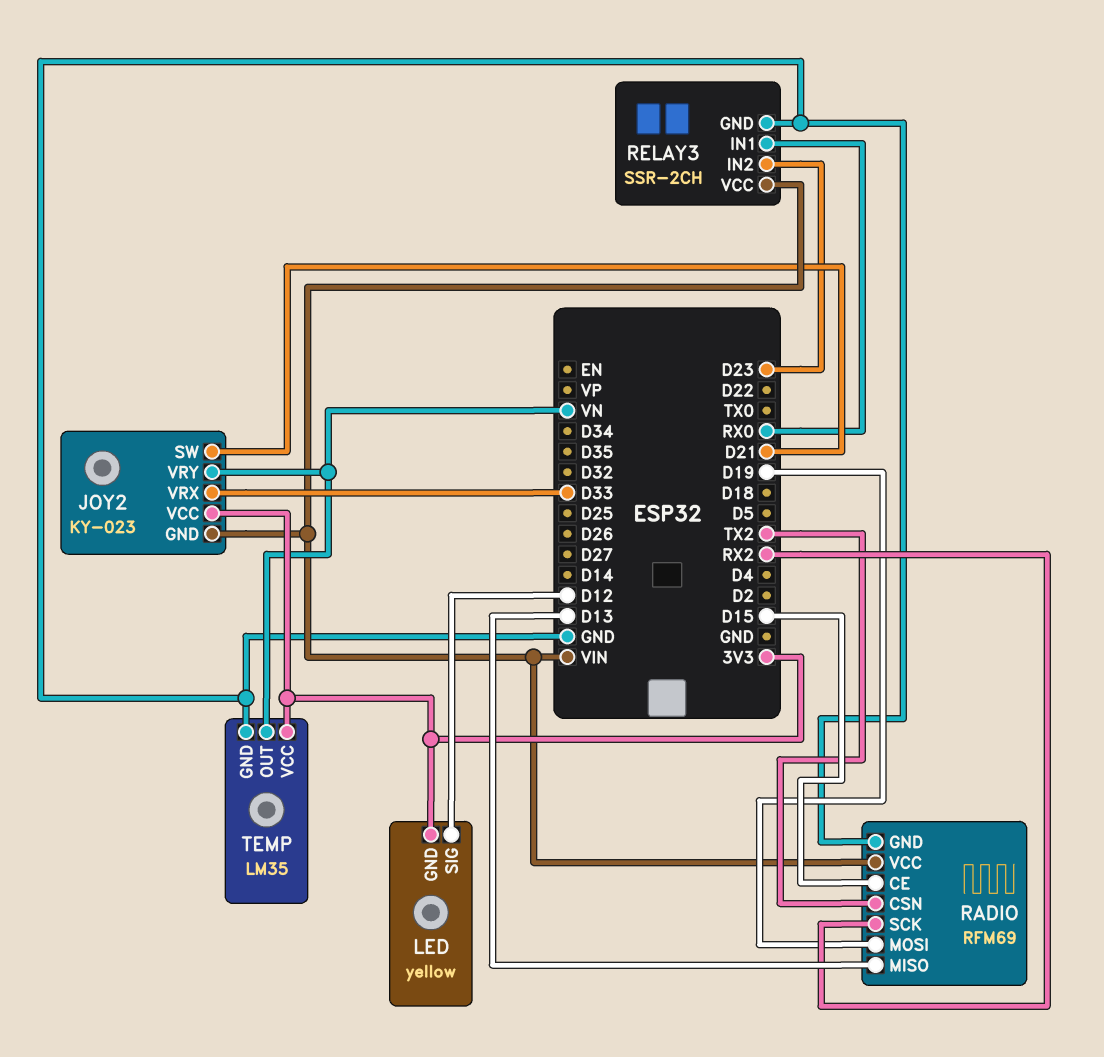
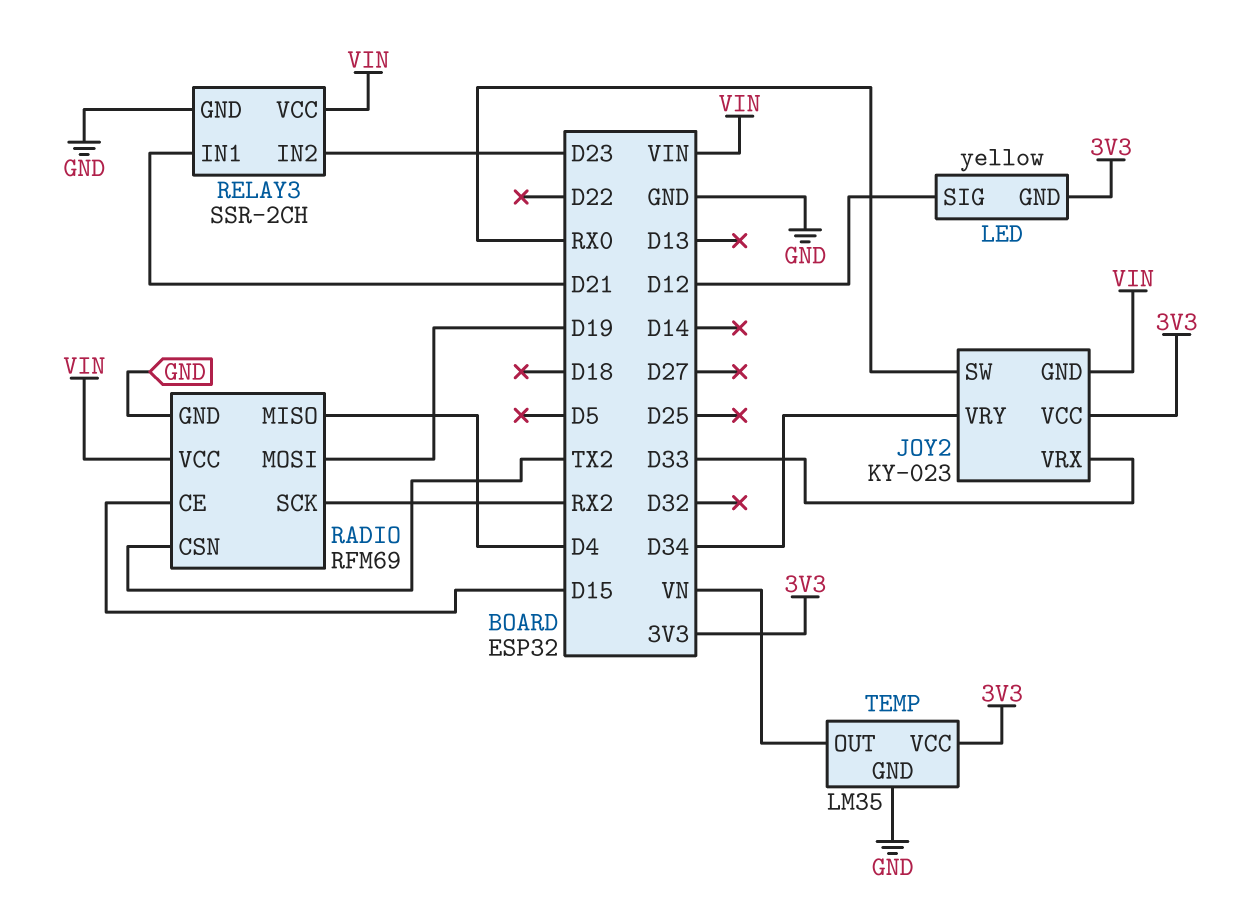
JOY2 pin SW: D21 -> RX0
JOY2 pin VRY: VN -> D34
RADIO pin MISO: D13 -> D4
RELAY3 pin IN1: RX0 -> D21

